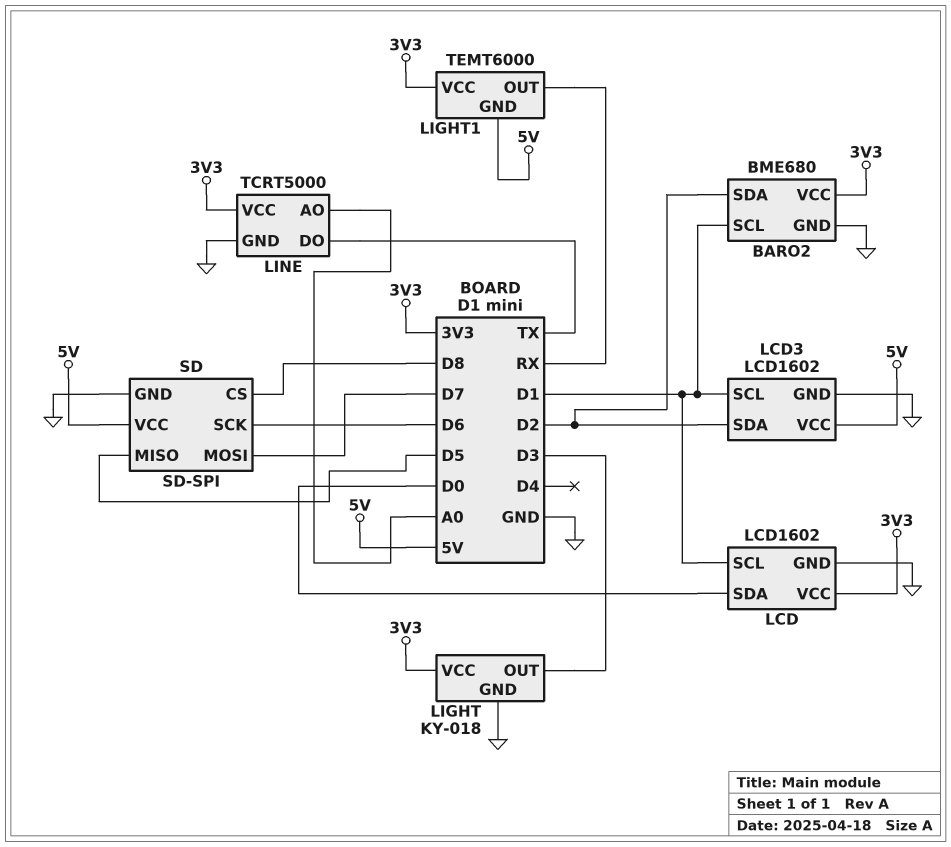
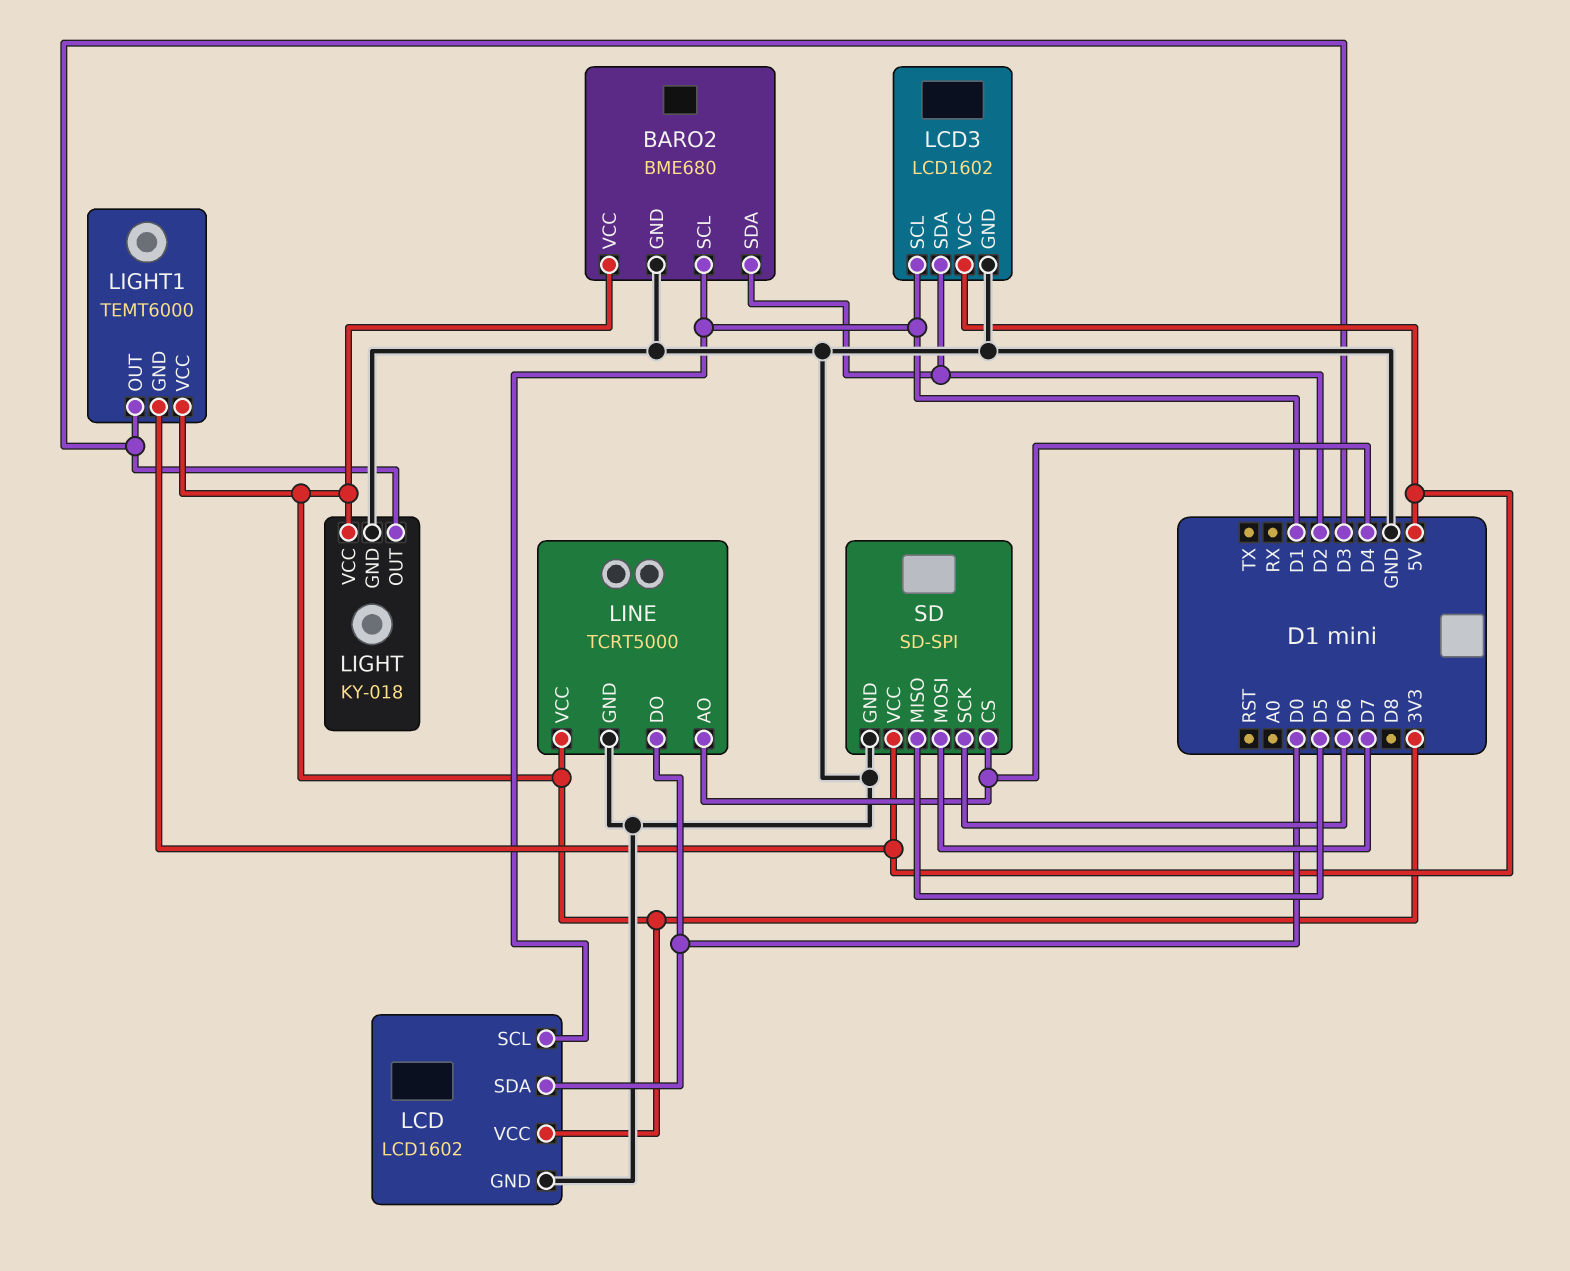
LIGHT1 pin OUT: RX -> D3
LINE pin AO: A0 -> D4
LINE pin DO: TX -> D0
SD pin CS: D8 -> D4

